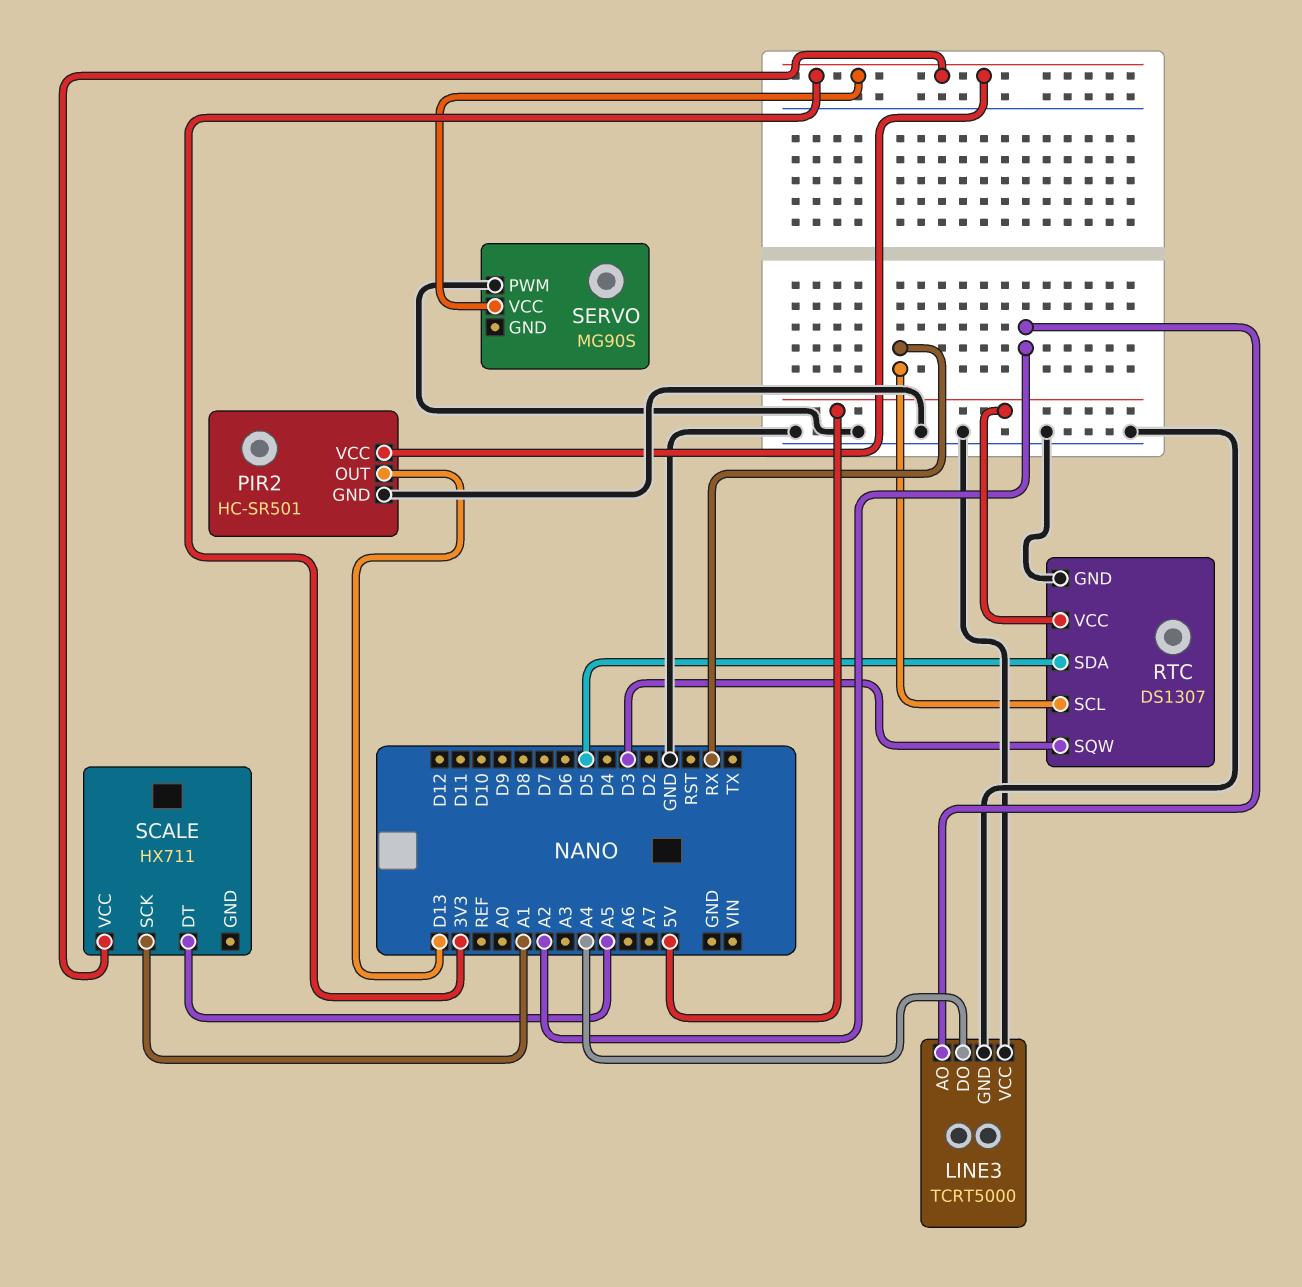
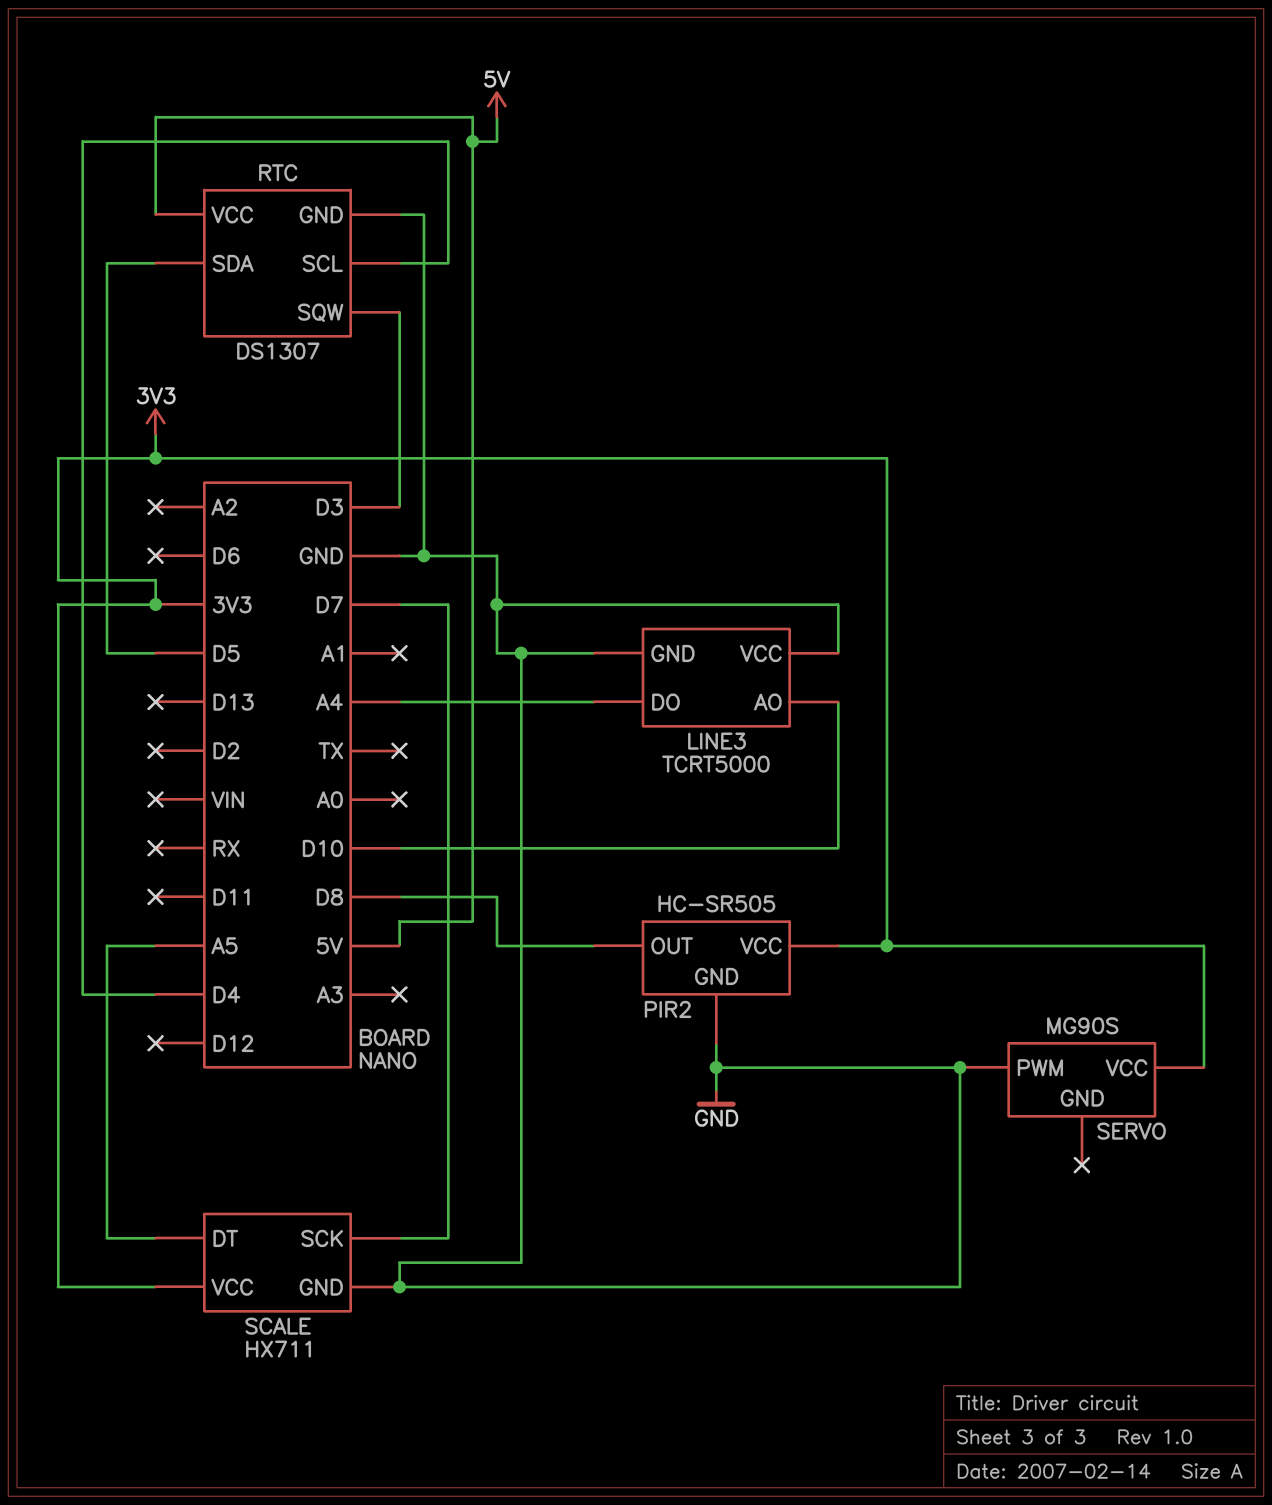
LINE3 pin AO: A2 -> D10
PIR2: HC-SR501 -> HC-SR505
PIR2 pin OUT: D13 -> D8
RTC pin SCL: RX -> D4
SCALE pin GND: none -> GND
SCALE pin SCK: A1 -> D7

